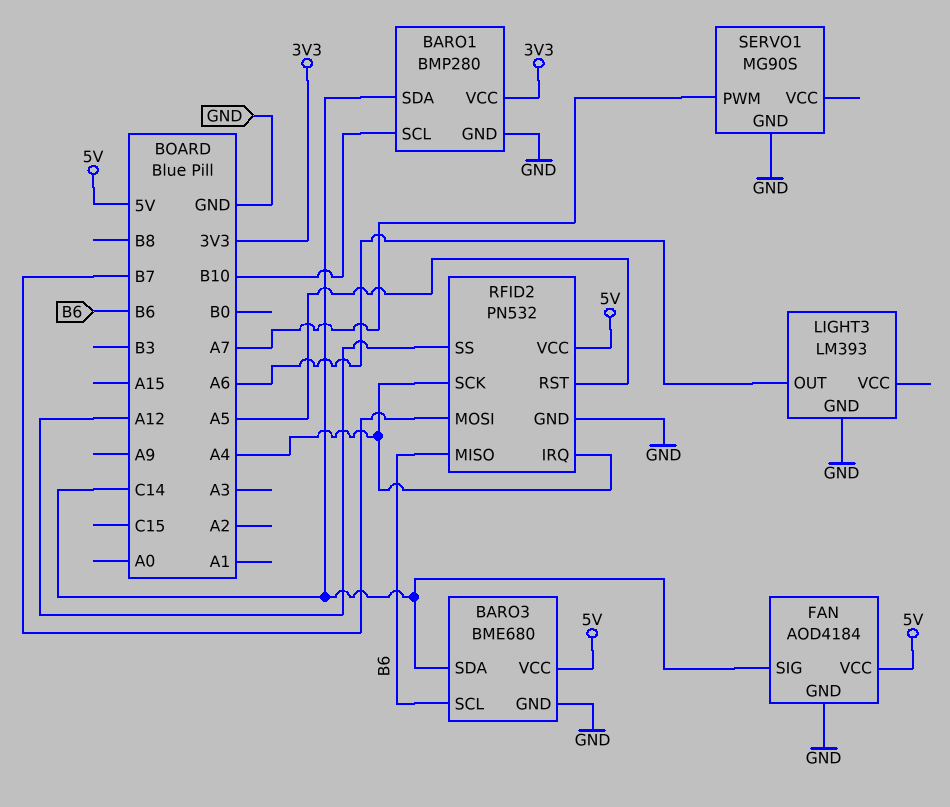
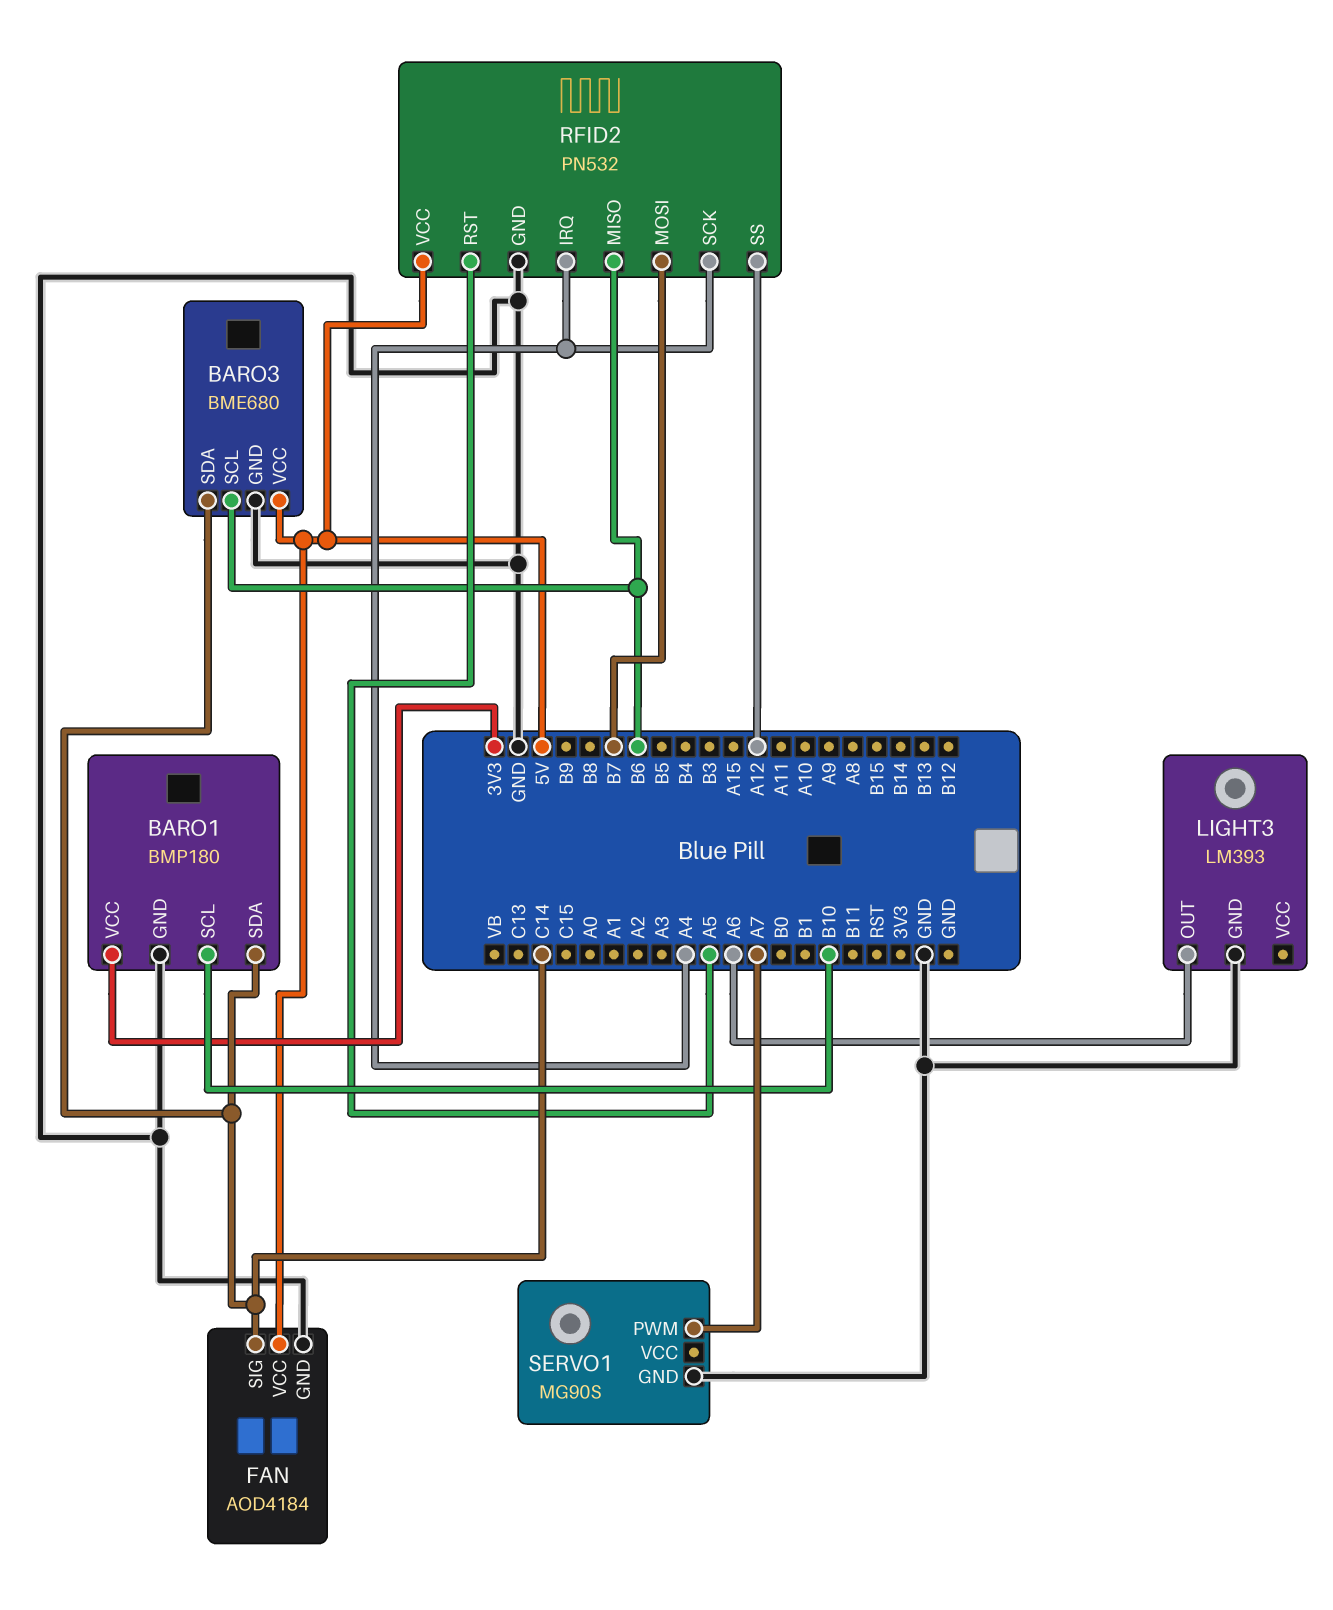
BARO1: BMP280 -> BMP180

